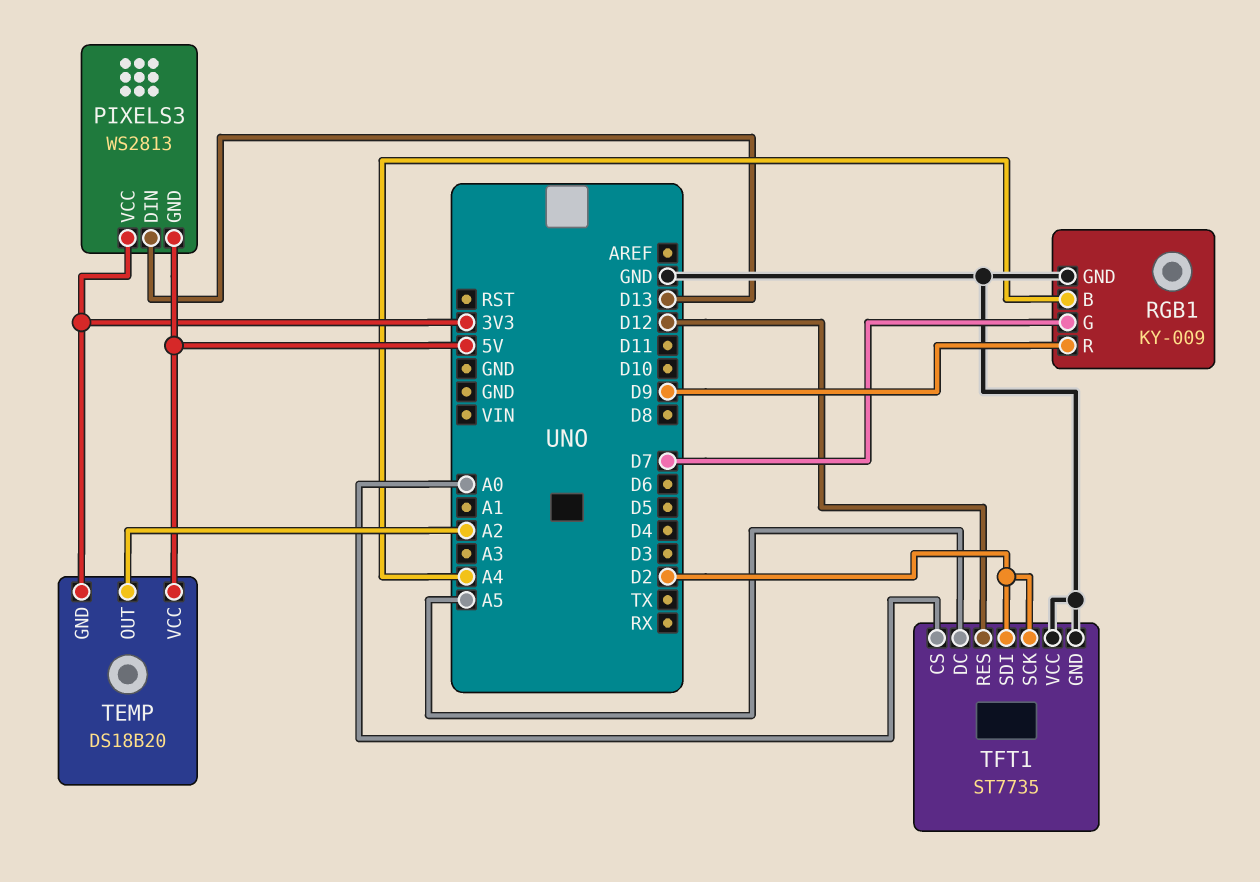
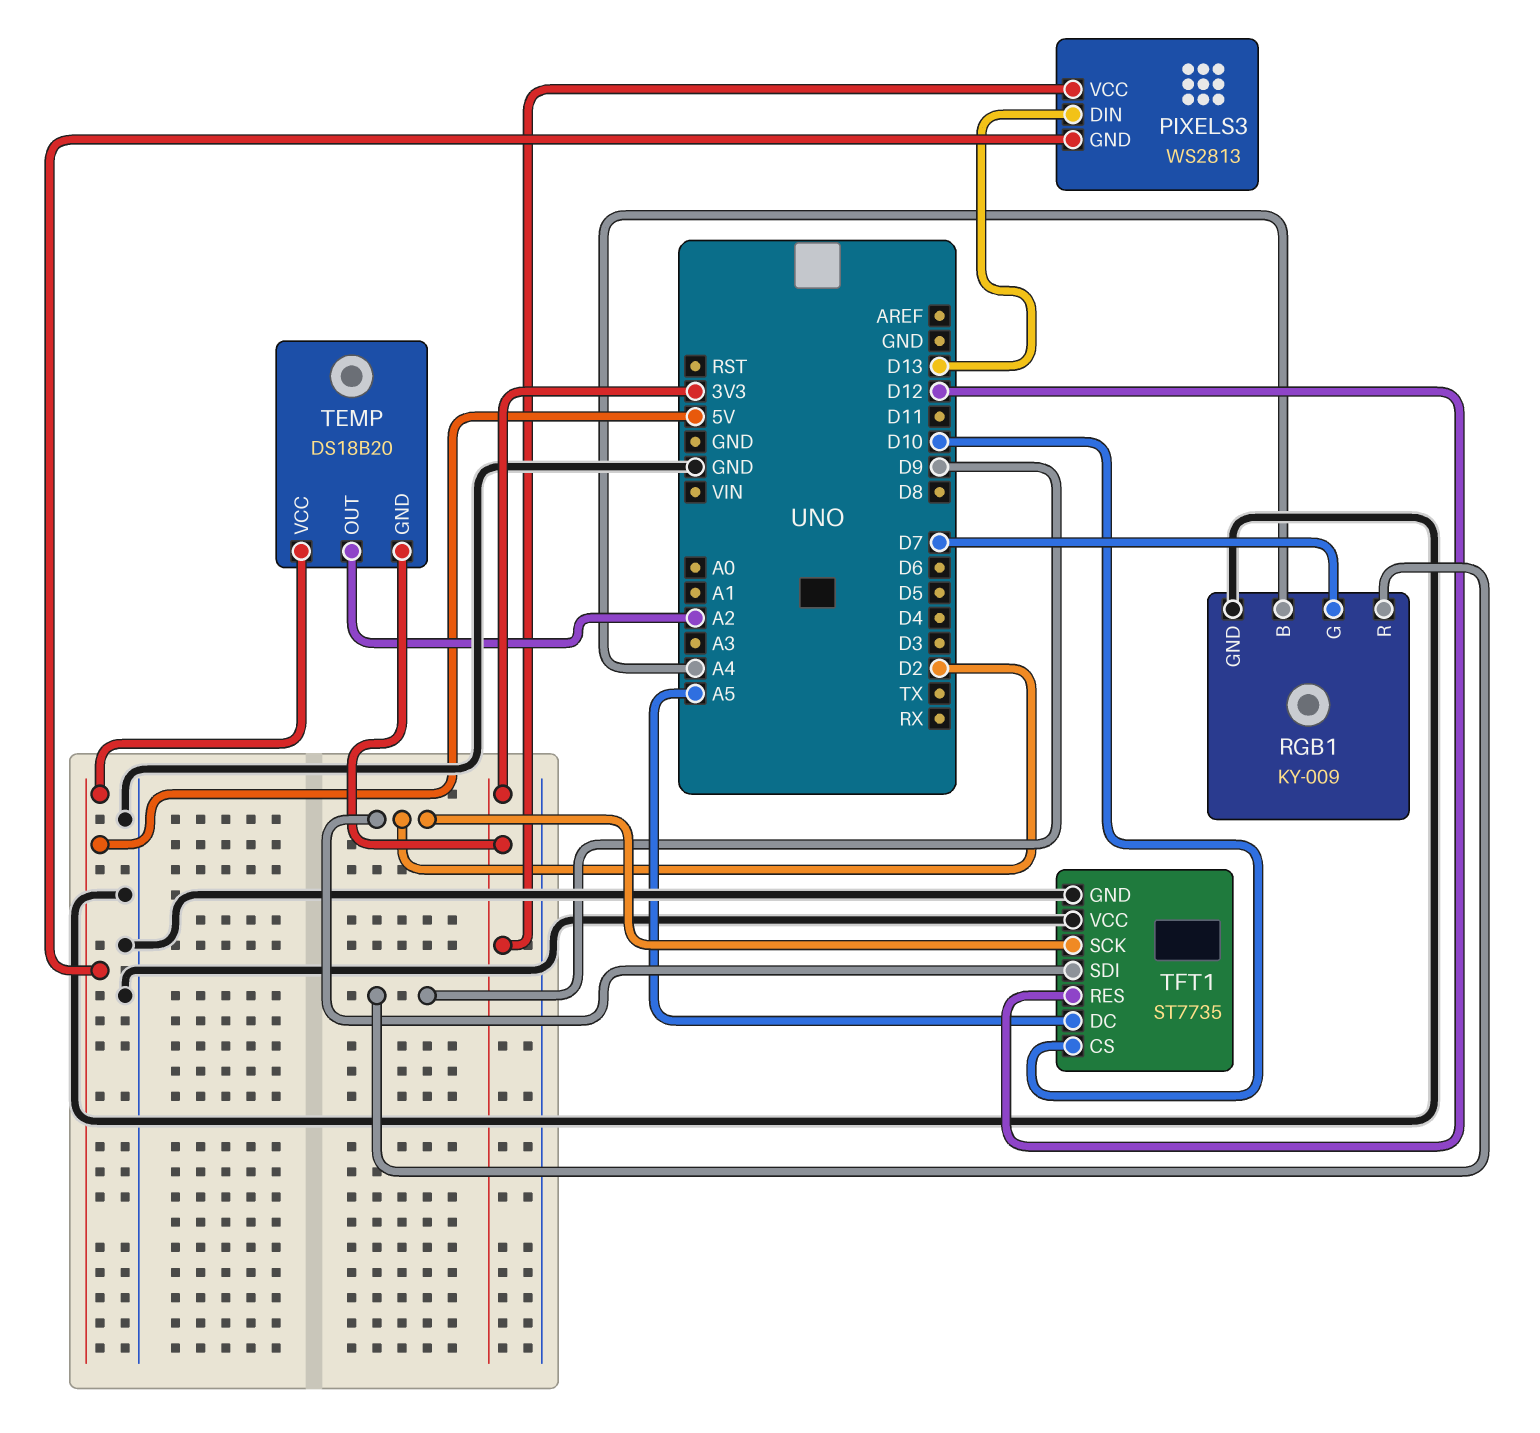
TFT1 pin CS: A0 -> D10

